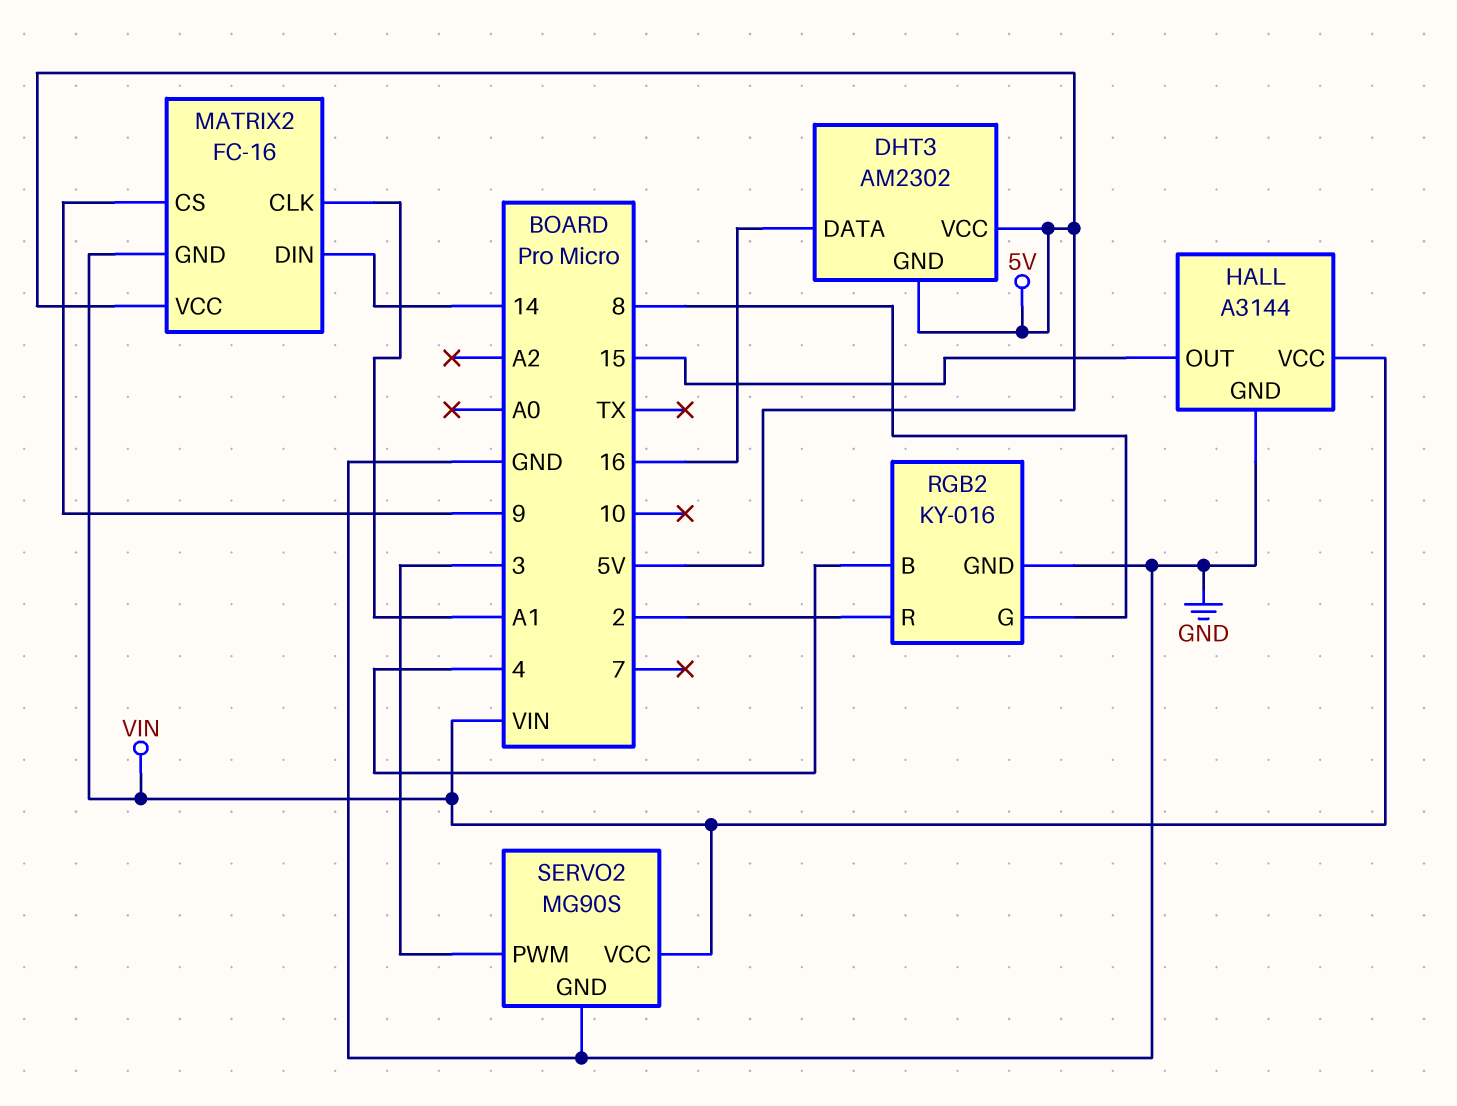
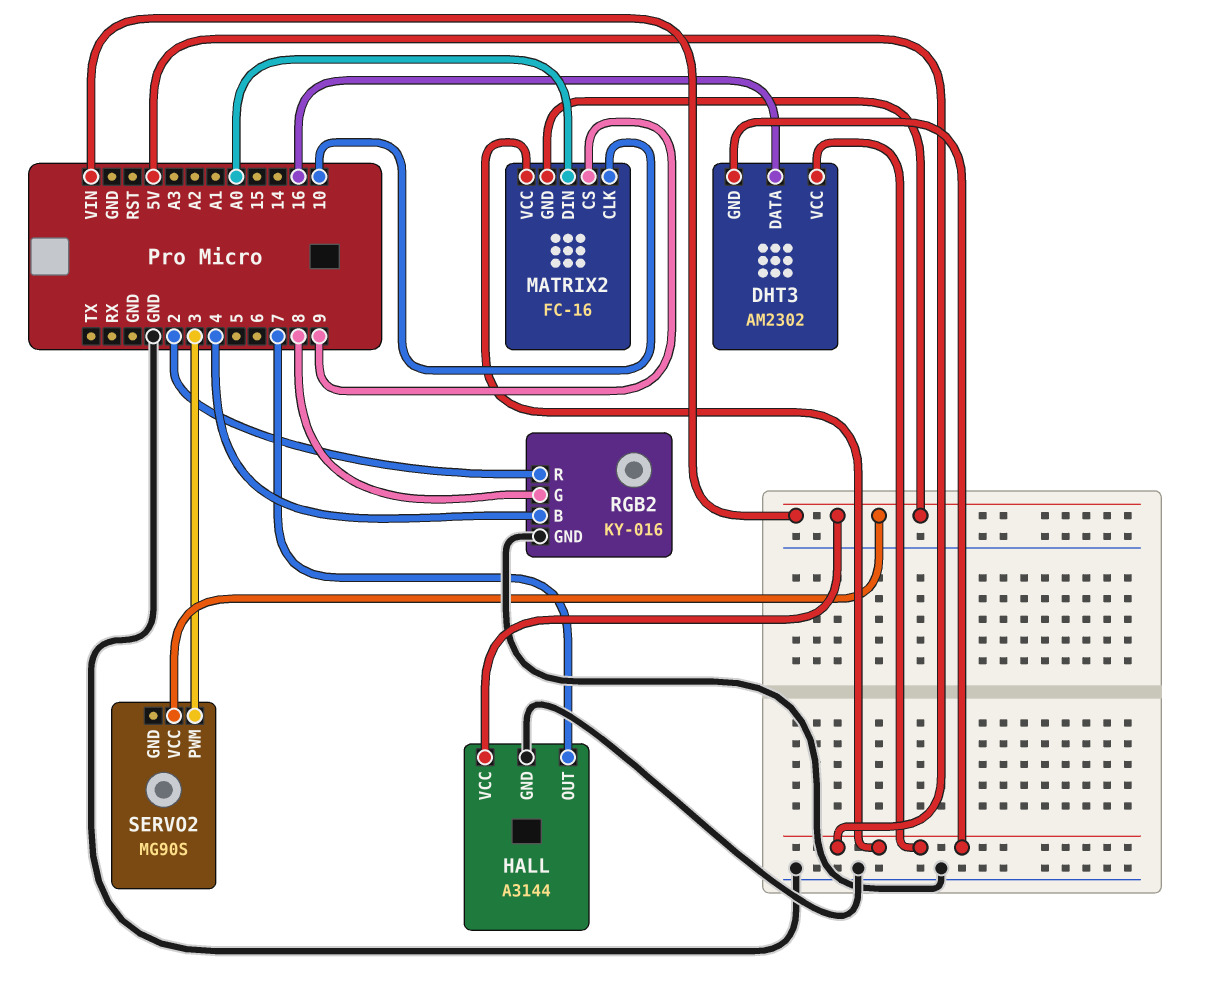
HALL pin OUT: 15 -> 7
MATRIX2 pin CLK: A1 -> 10
MATRIX2 pin DIN: 14 -> A0
SERVO2 pin GND: GND -> none

